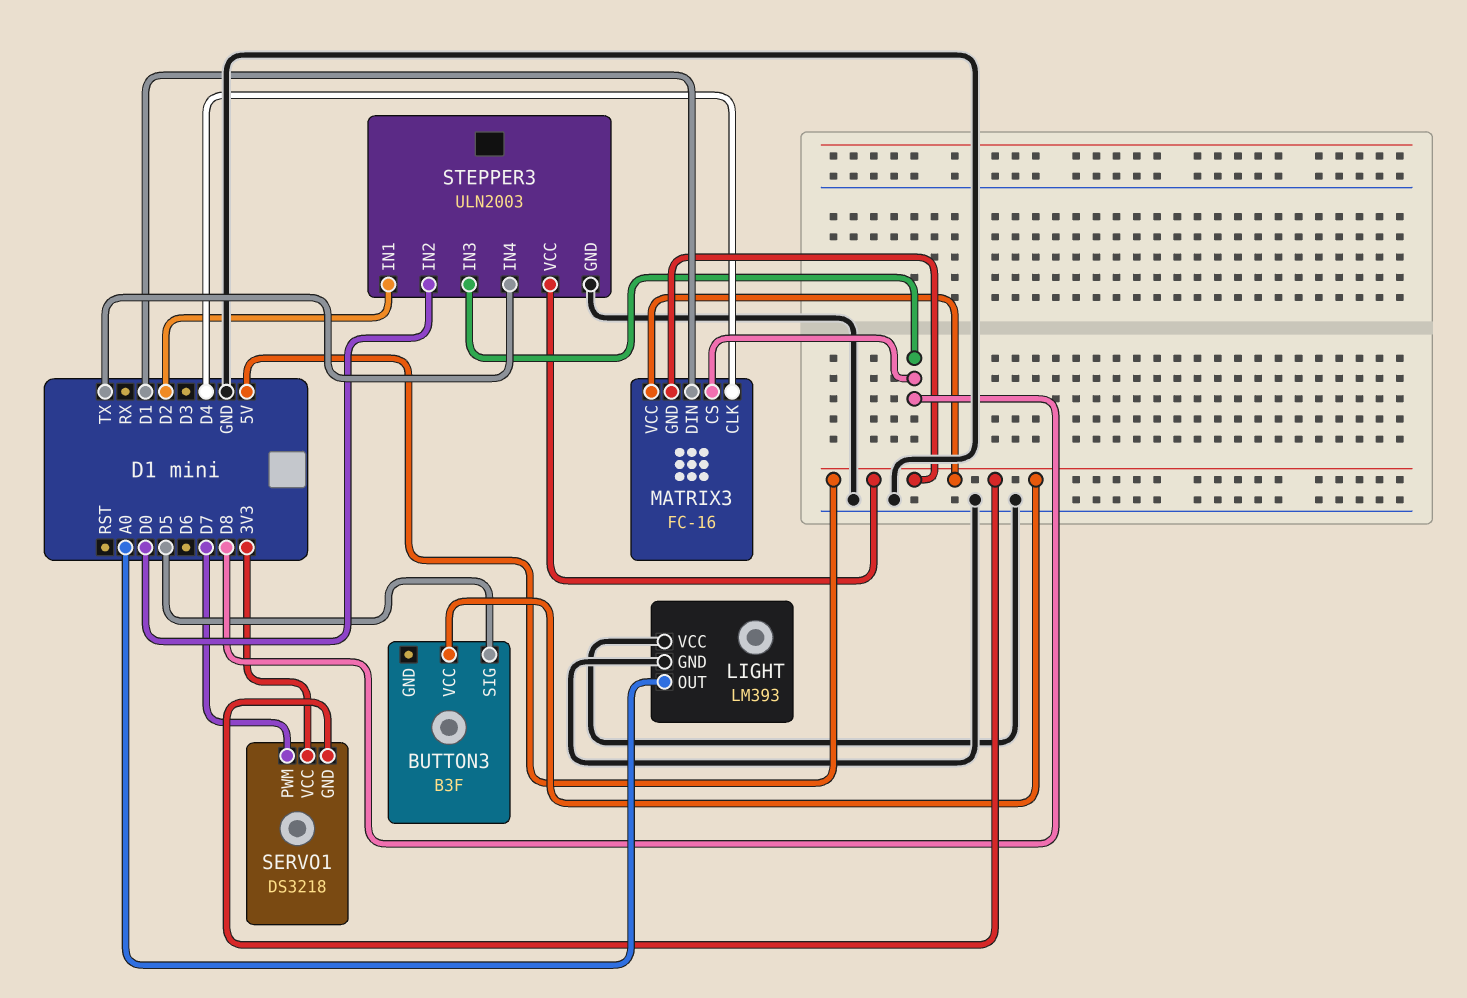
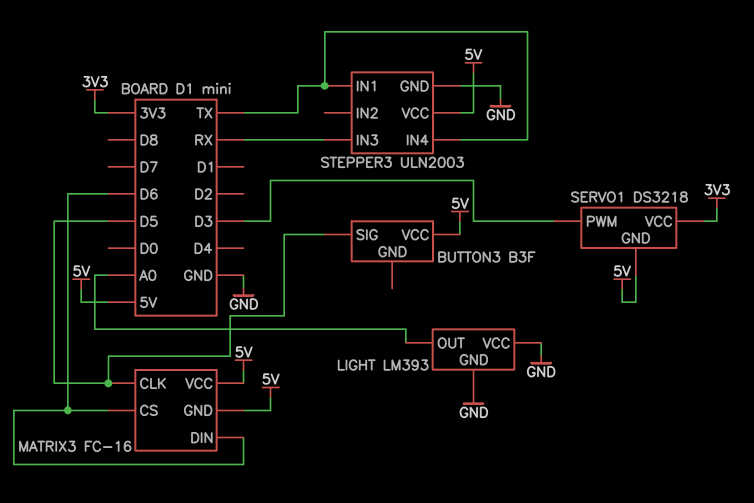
MATRIX3 pin CLK: D4 -> D5
MATRIX3 pin CS: D8 -> D6
MATRIX3 pin DIN: D1 -> D6
SERVO1 pin PWM: D7 -> D3
STEPPER3 pin IN1: D2 -> TX
STEPPER3 pin IN2: D0 -> none
STEPPER3 pin IN3: D8 -> RX

